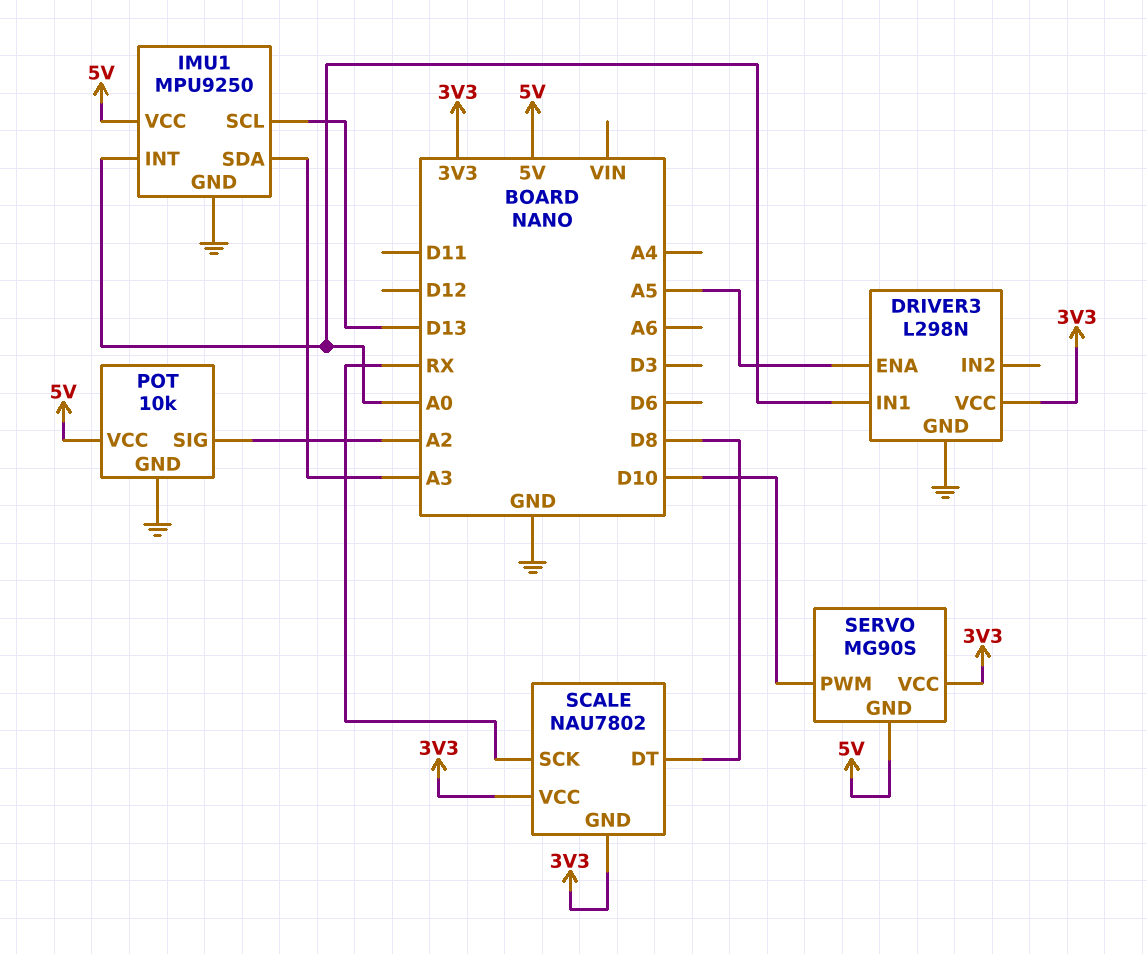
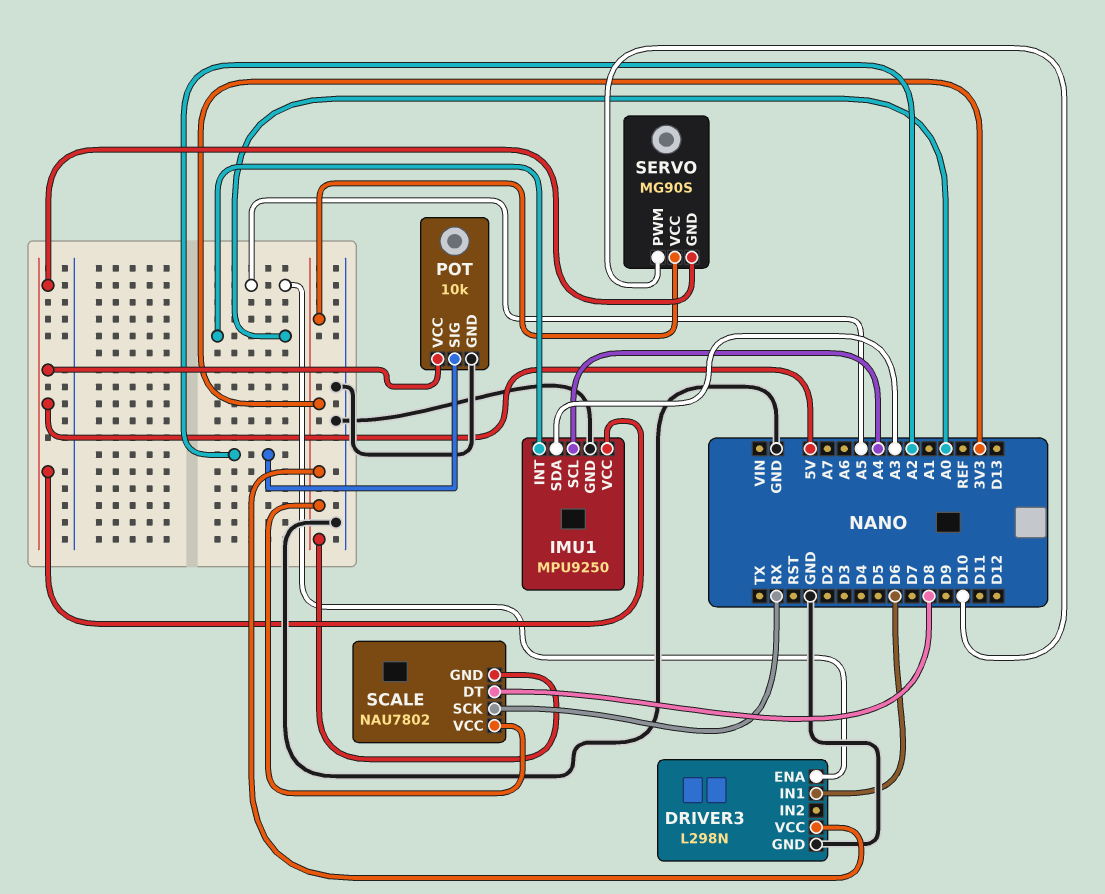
DRIVER3 pin IN1: A0 -> D6
IMU1 pin SCL: D13 -> A4

